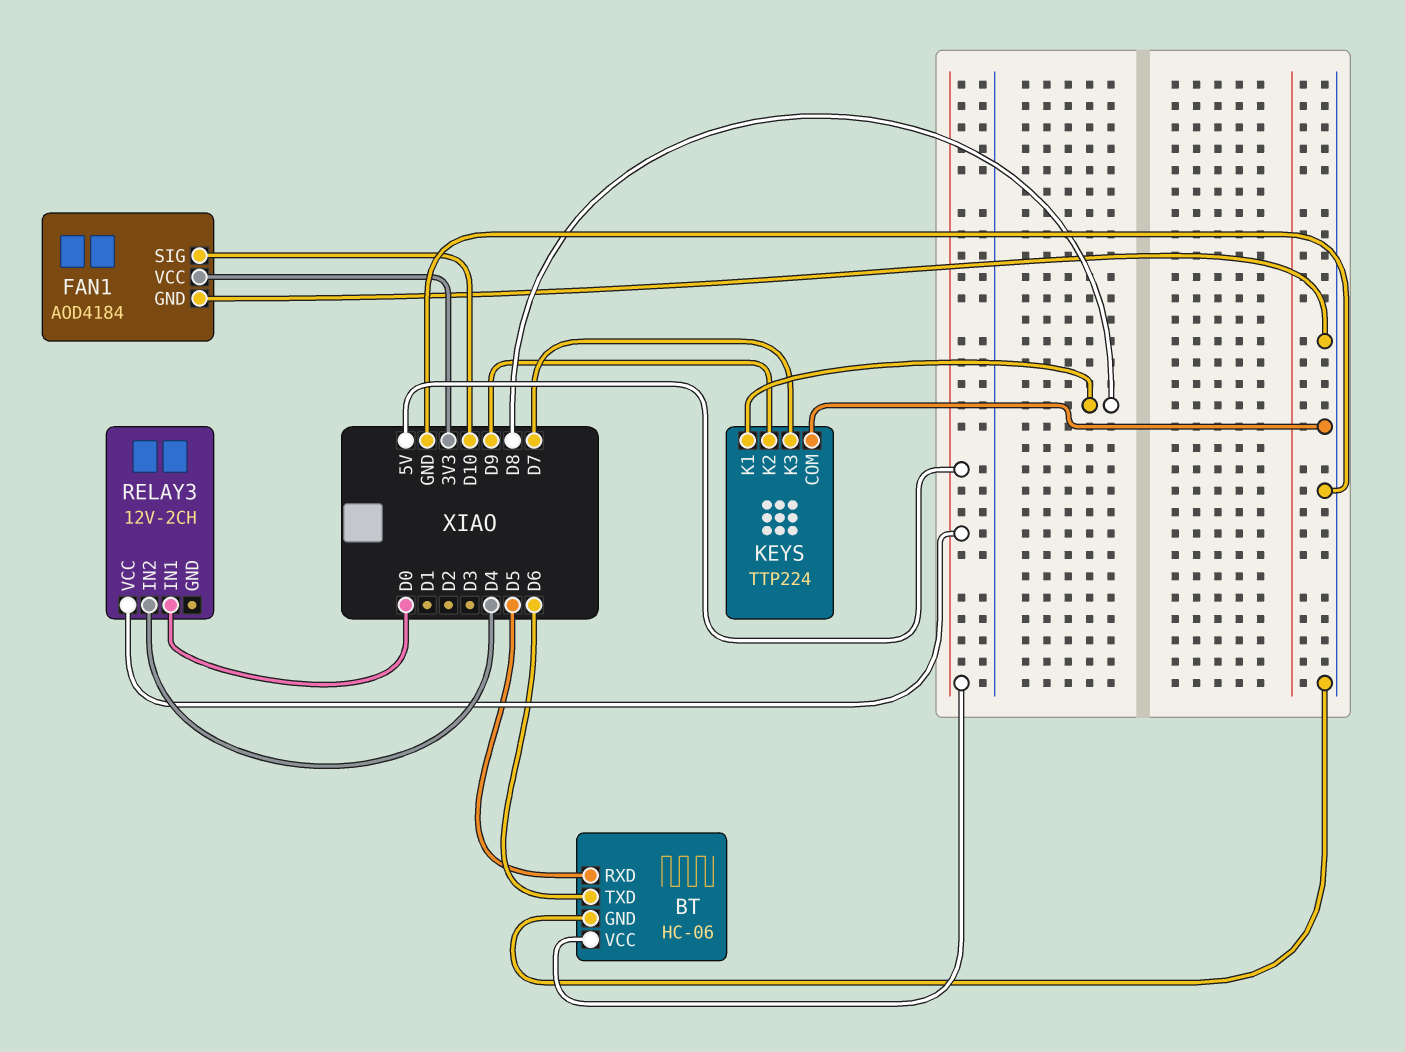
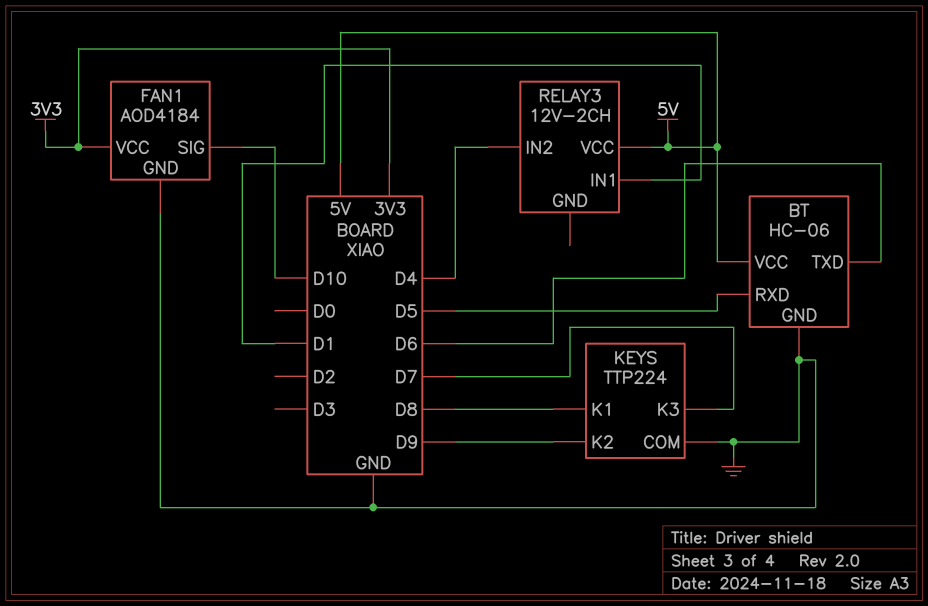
RELAY3 pin IN1: D0 -> D1

